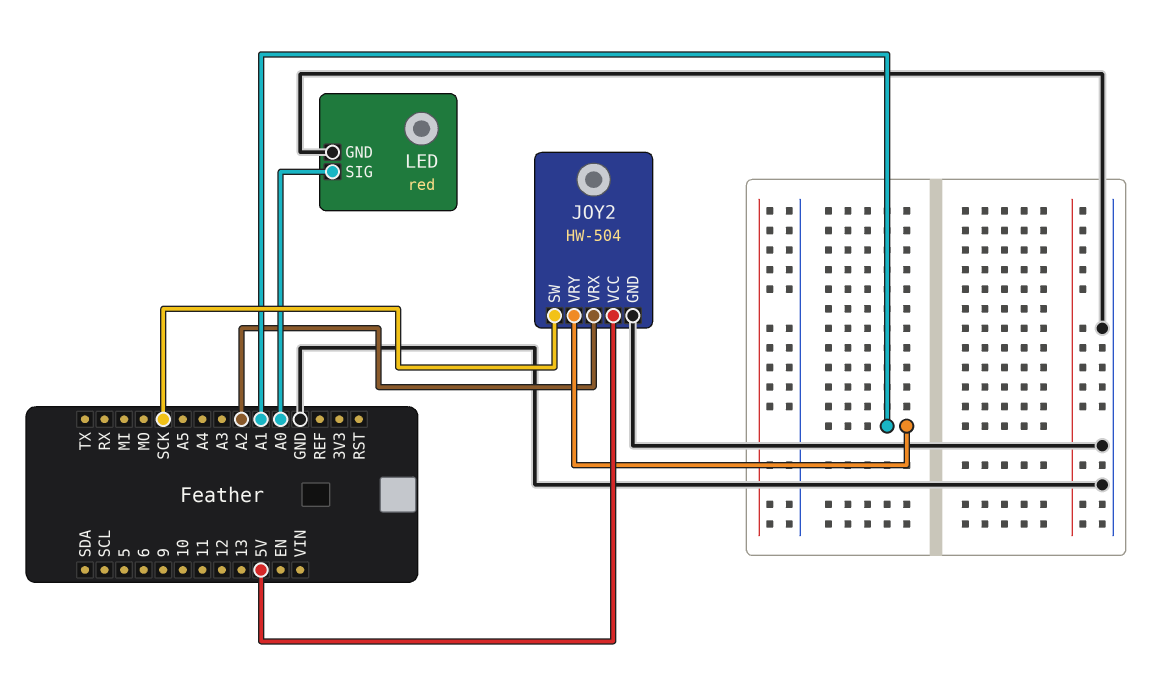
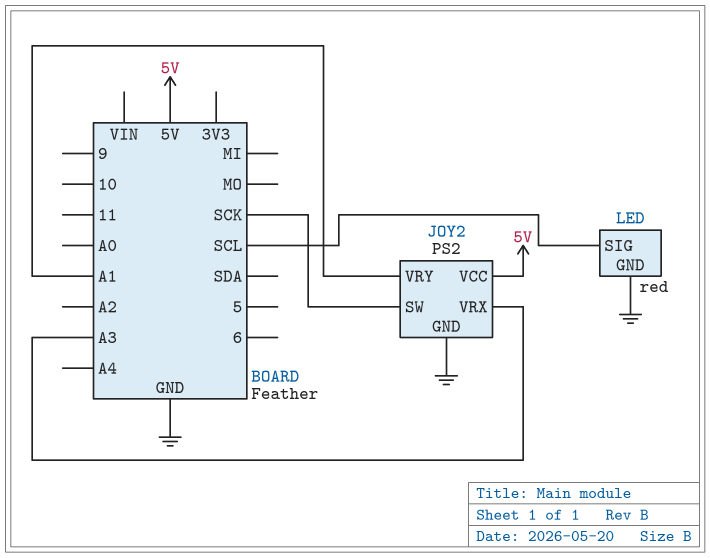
JOY2: HW-504 -> PS2
JOY2 pin VRX: A2 -> A3
LED pin SIG: A0 -> SCL

